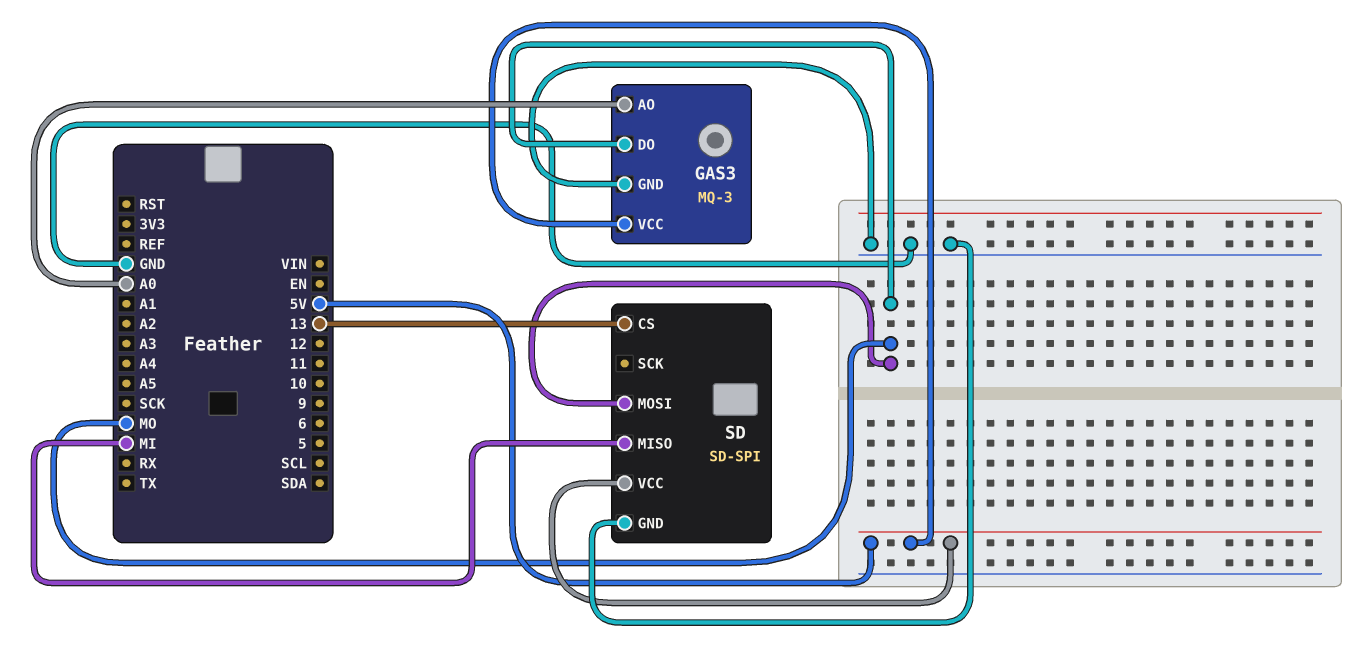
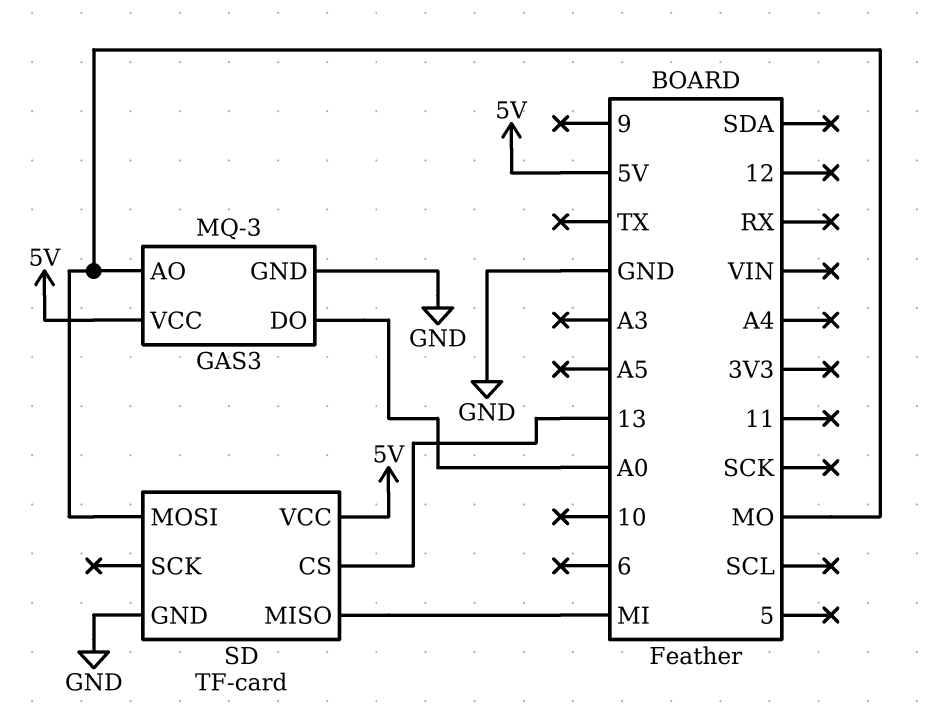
GAS3 pin AO: A0 -> MO
GAS3 pin DO: MO -> A0
SD: SD-SPI -> TF-card

